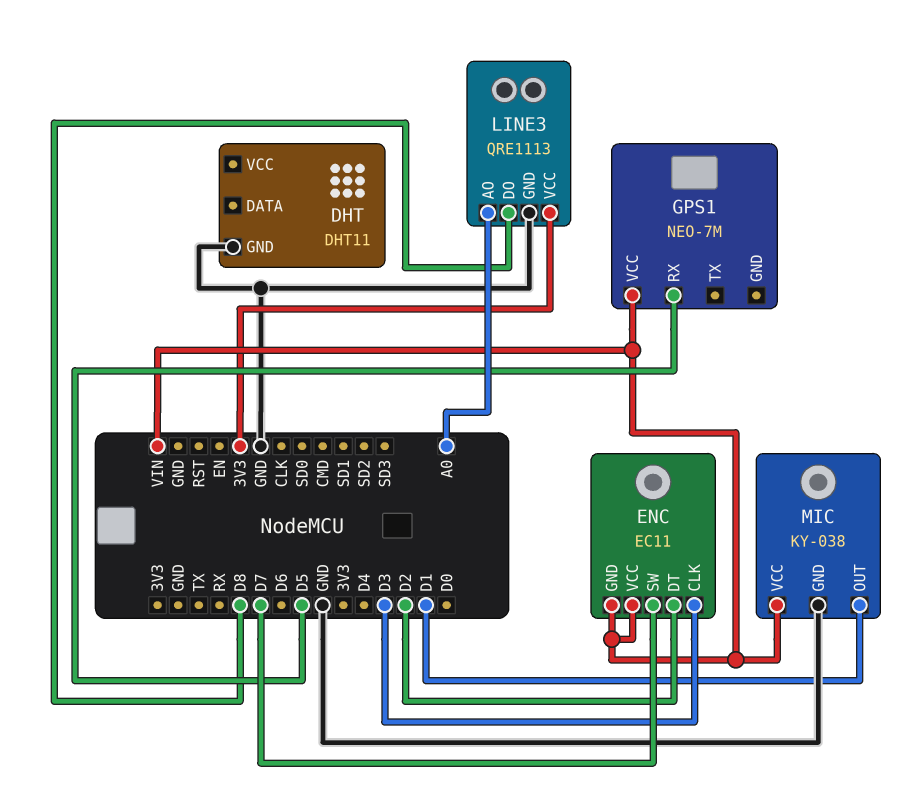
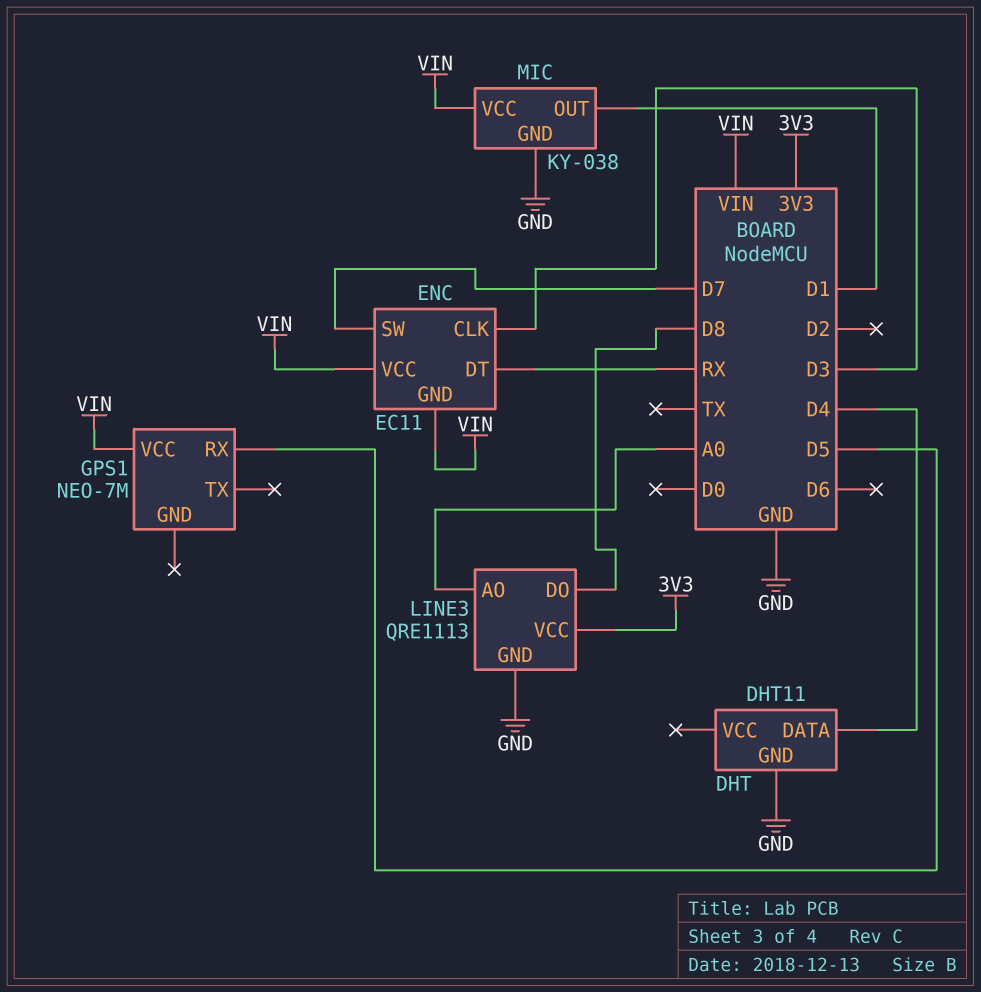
DHT pin DATA: none -> D4
ENC pin DT: D2 -> RX

